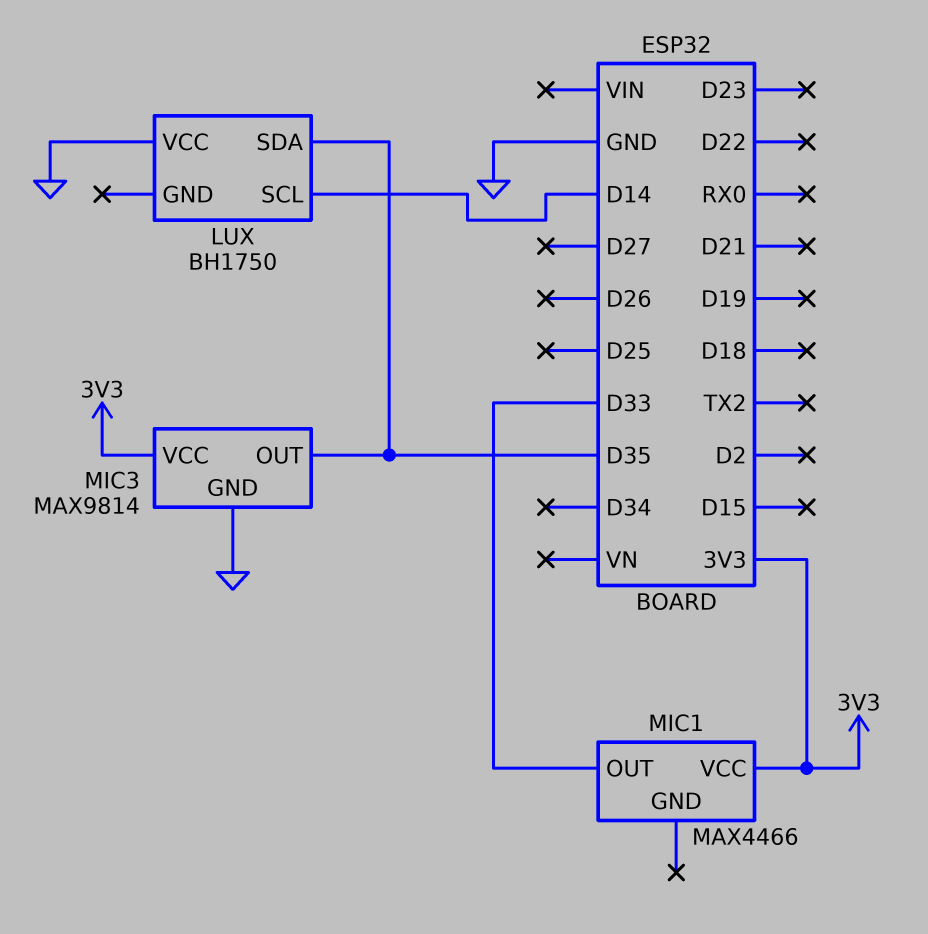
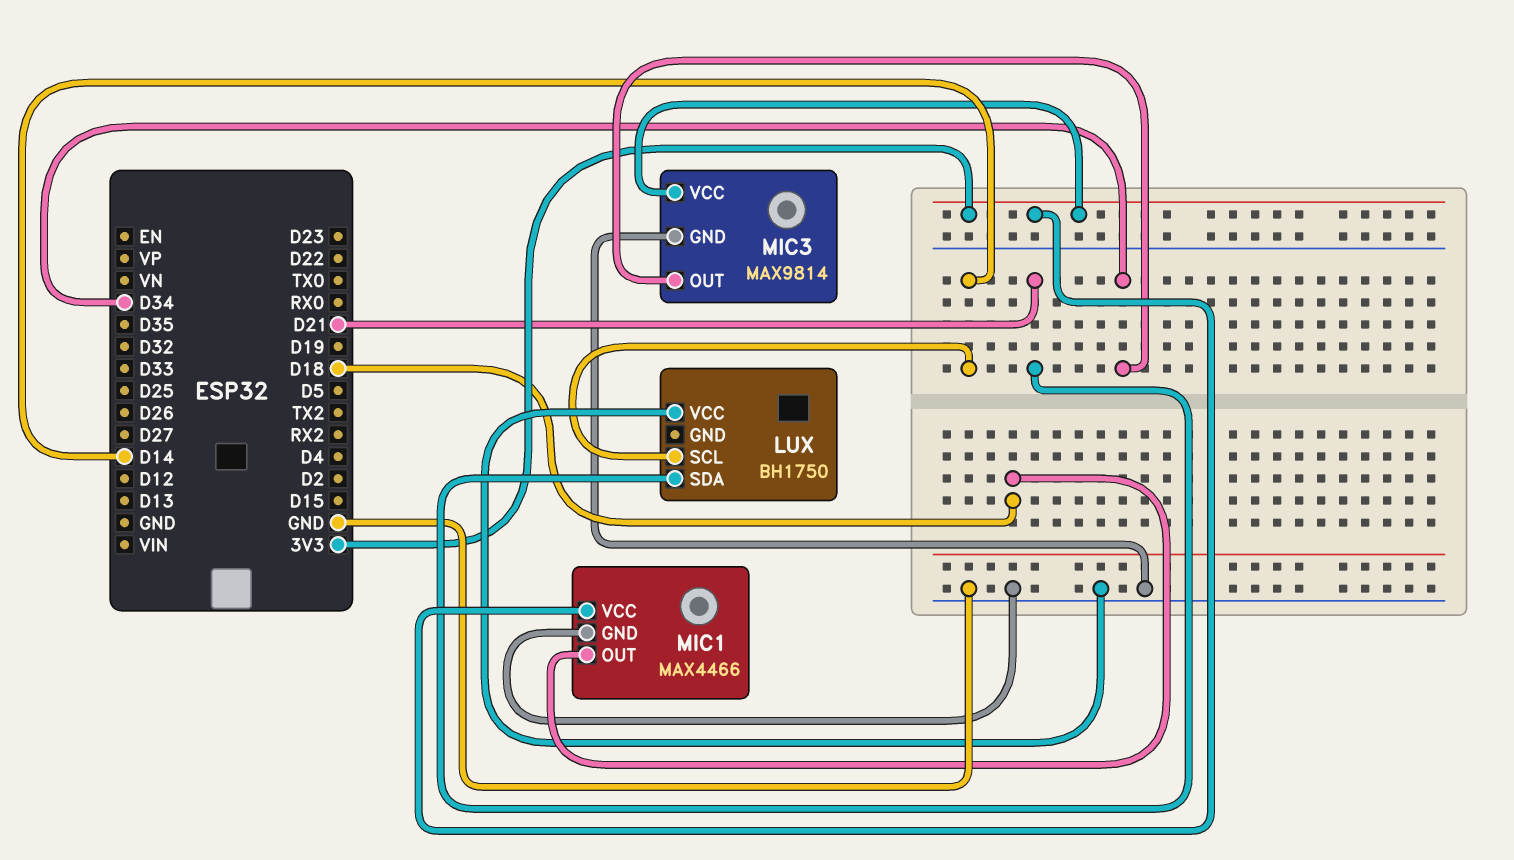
LUX pin SDA: D35 -> D21
MIC1 pin GND: none -> GND
MIC1 pin OUT: D33 -> D18
MIC3 pin OUT: D35 -> D34

